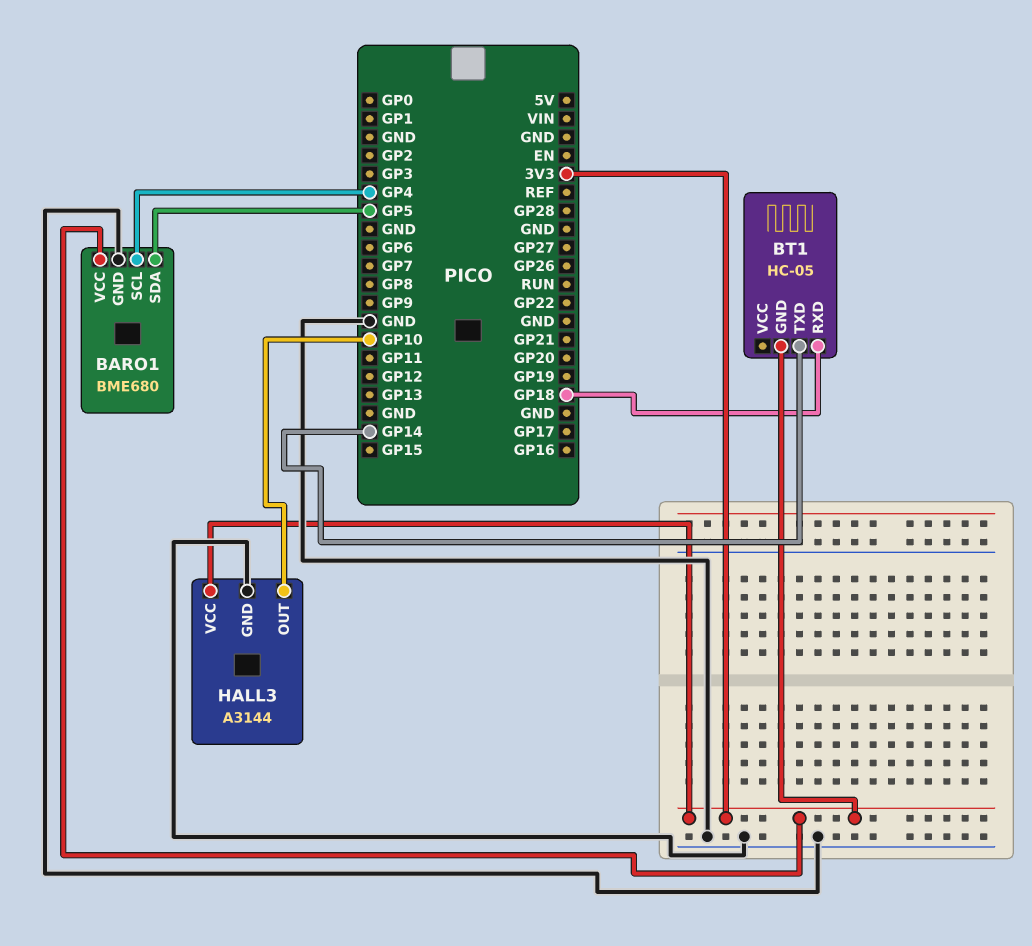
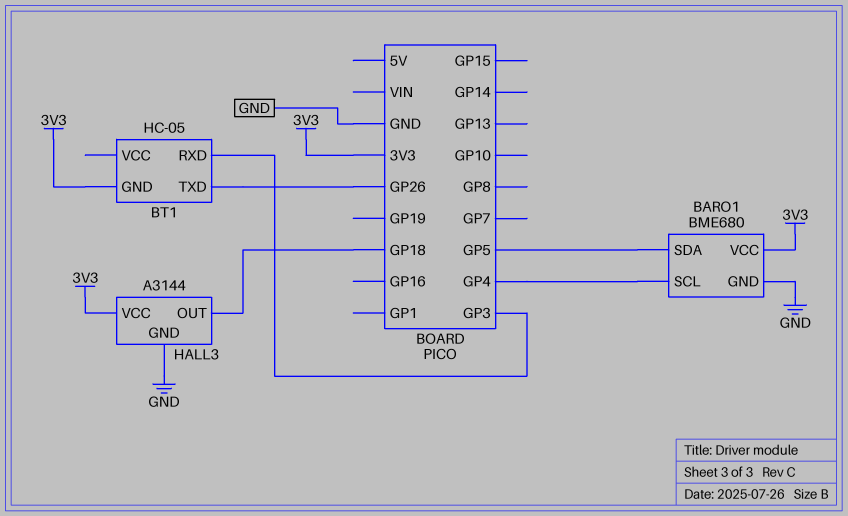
BT1 pin RXD: GP18 -> GP3
BT1 pin TXD: GP14 -> GP26
HALL3 pin OUT: GP10 -> GP18

